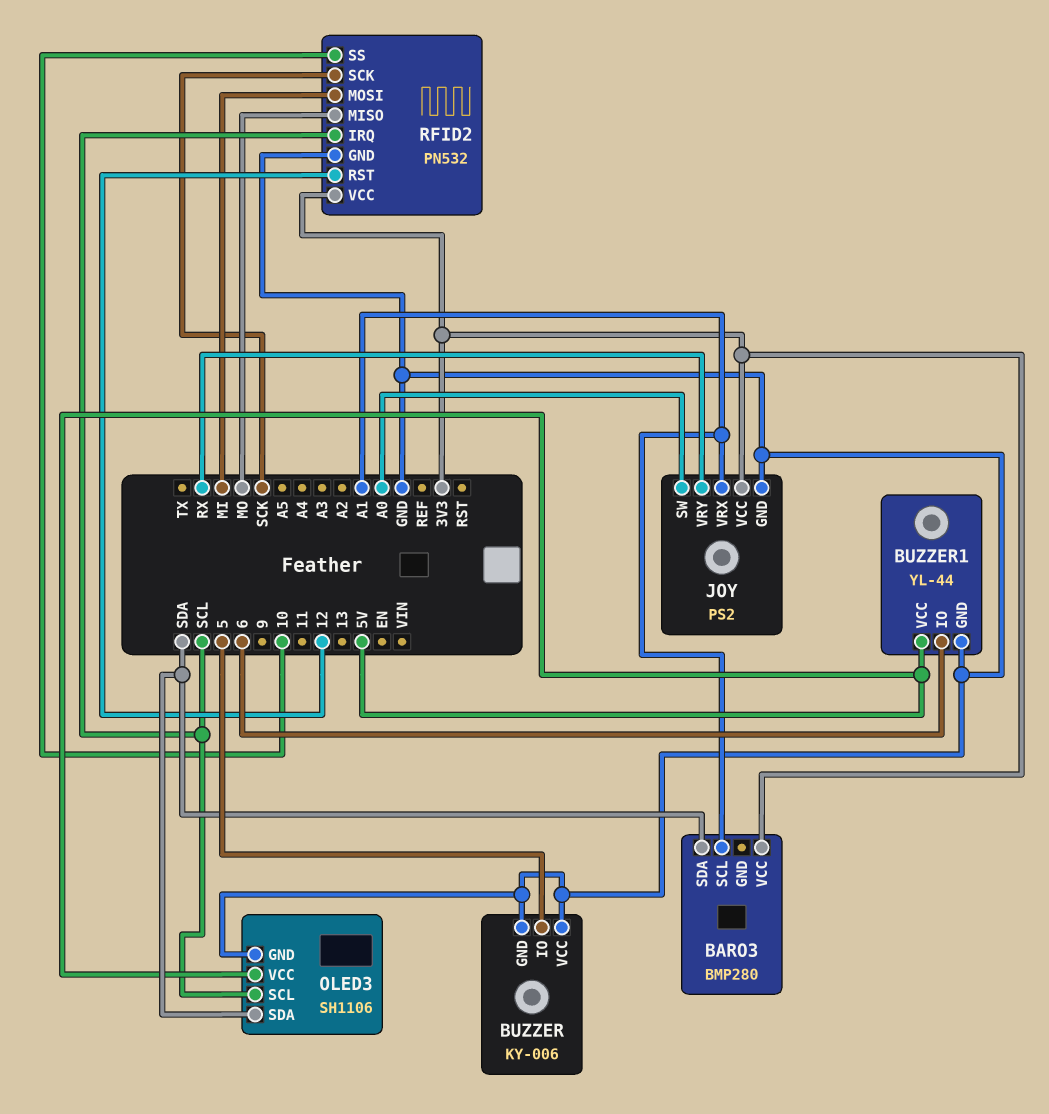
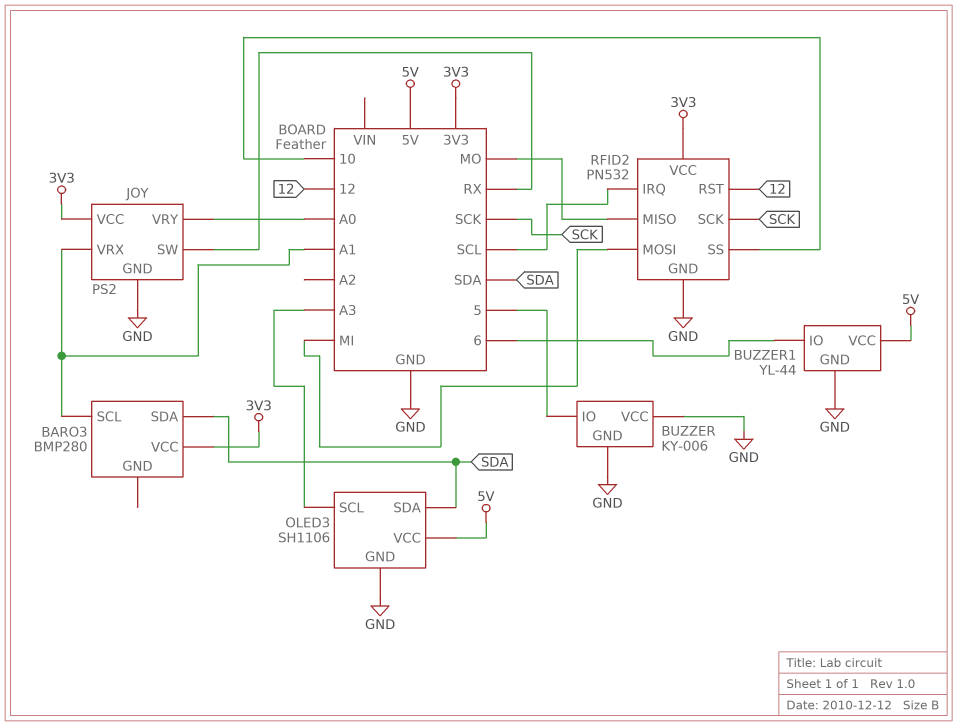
JOY pin SW: A0 -> RX
JOY pin VRY: RX -> A0
OLED3 pin SCL: SCL -> A3

